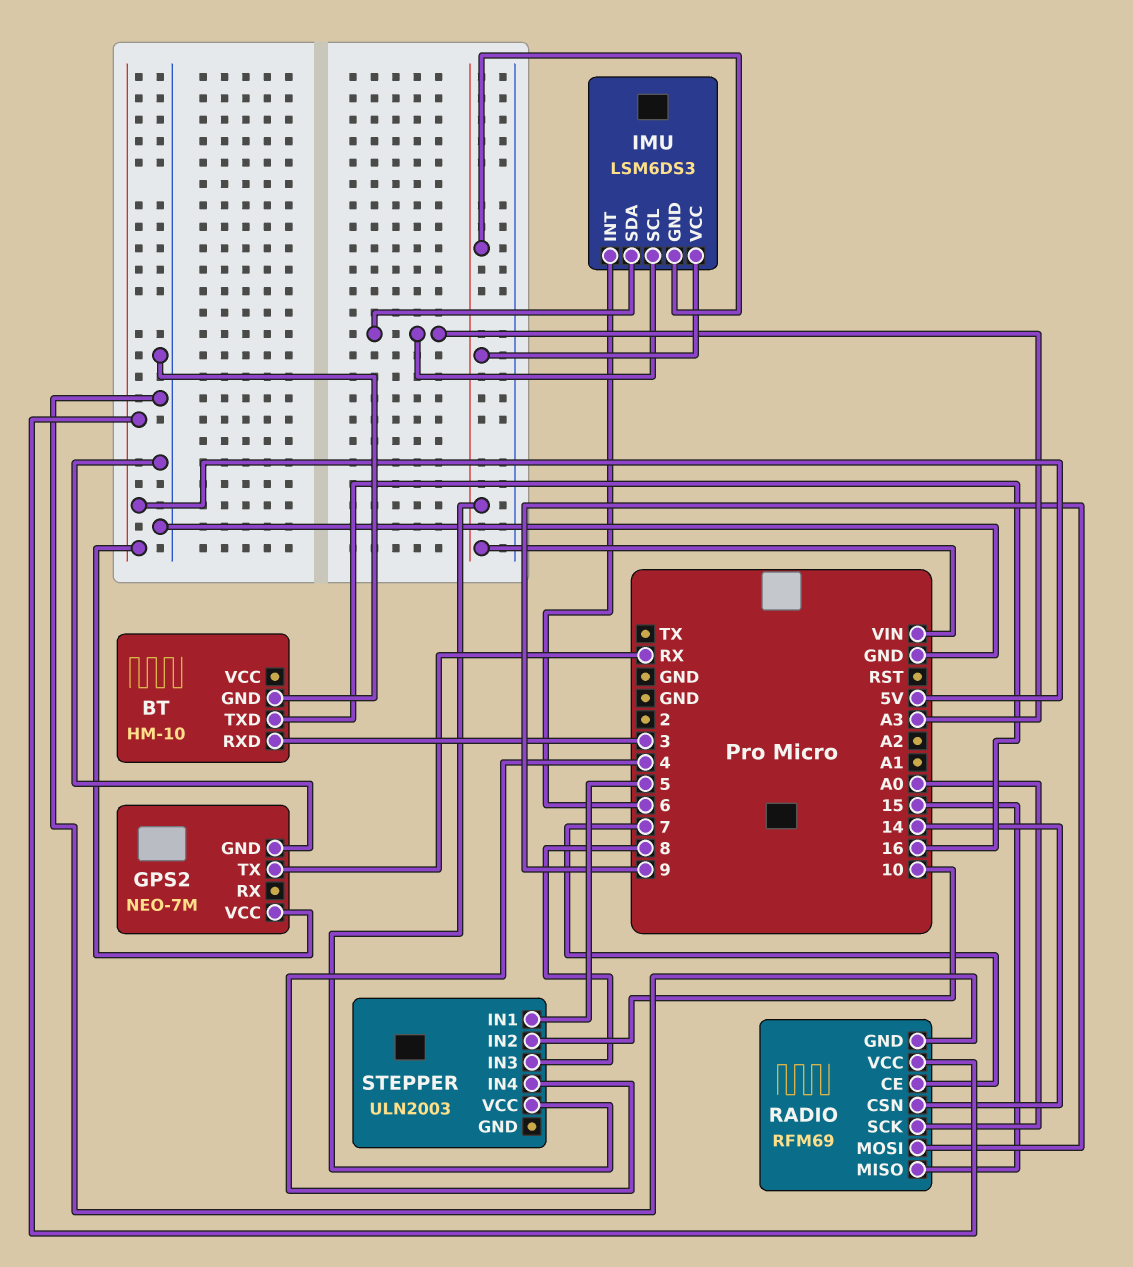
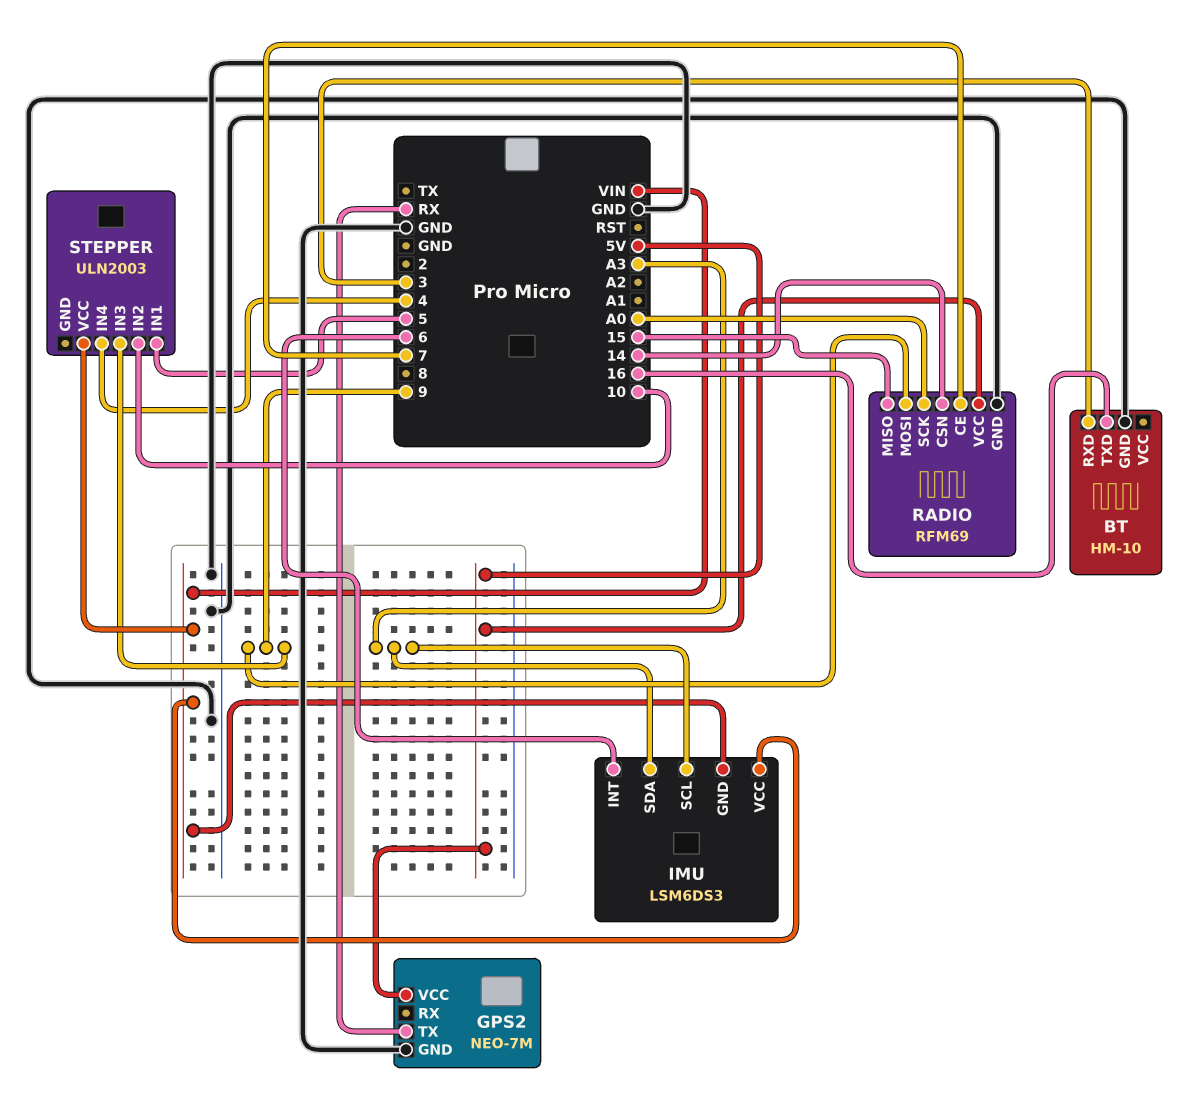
STEPPER pin IN3: 8 -> 9

